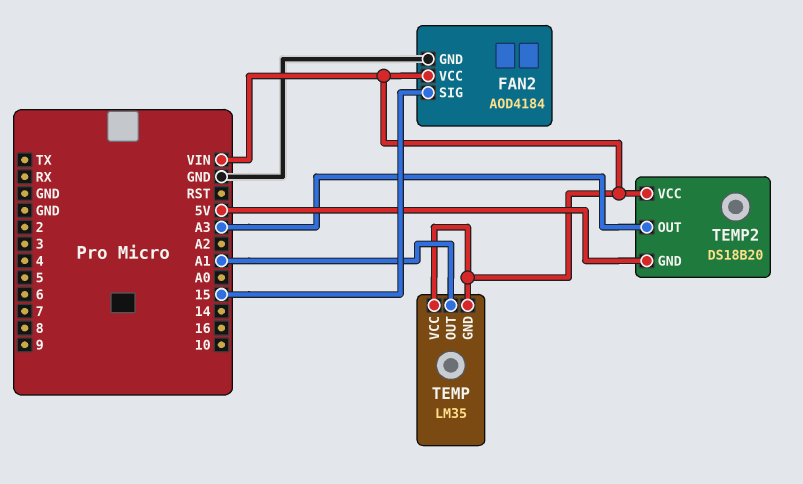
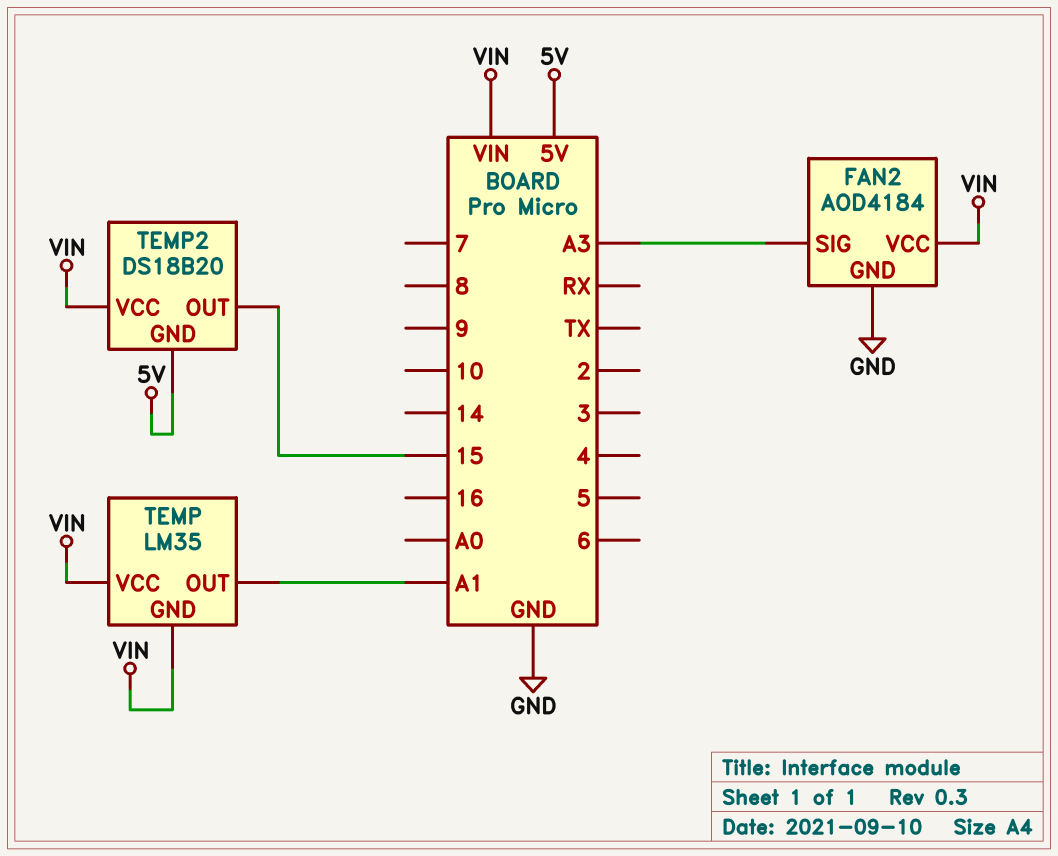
FAN2 pin SIG: 15 -> A3
TEMP2 pin OUT: A3 -> 15

